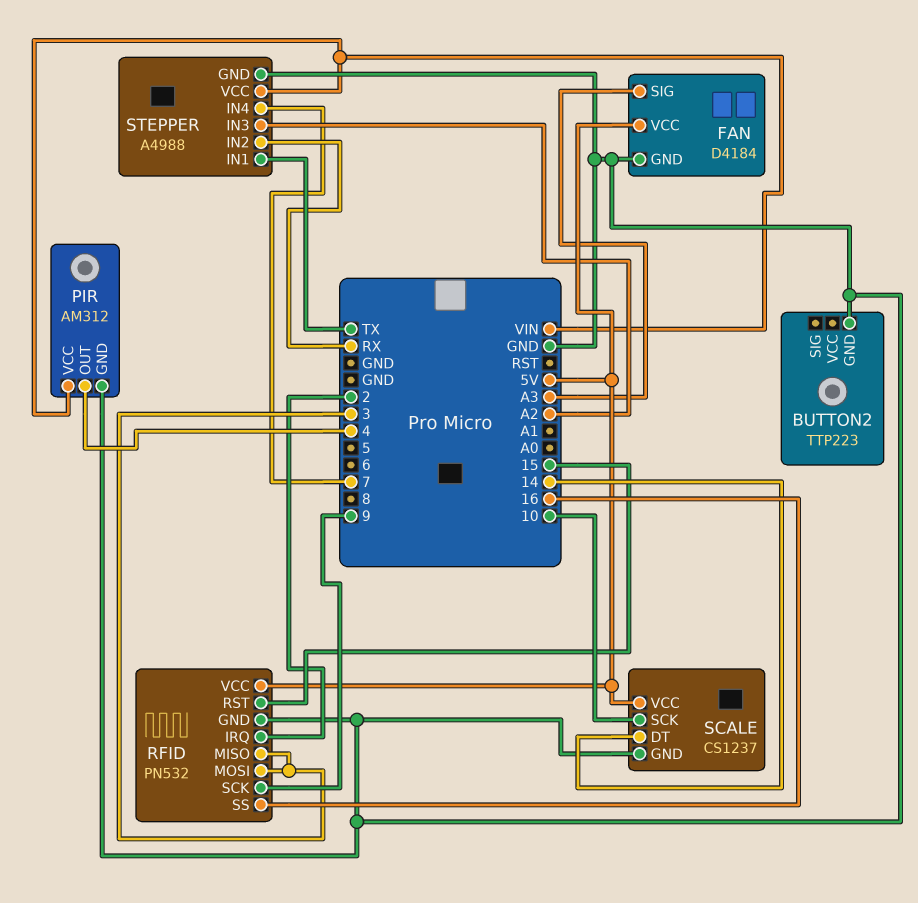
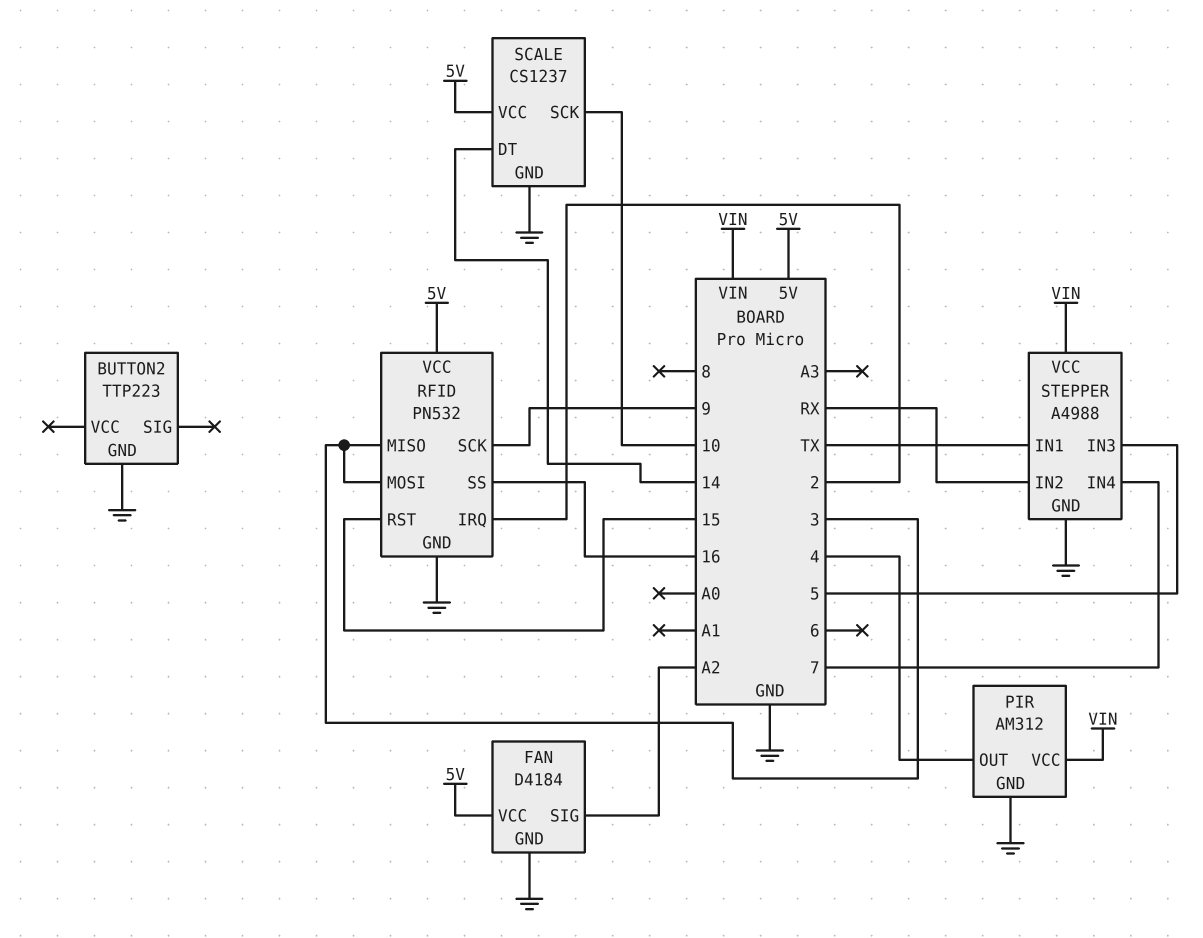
FAN pin SIG: A3 -> A2
STEPPER pin IN3: A2 -> 5

